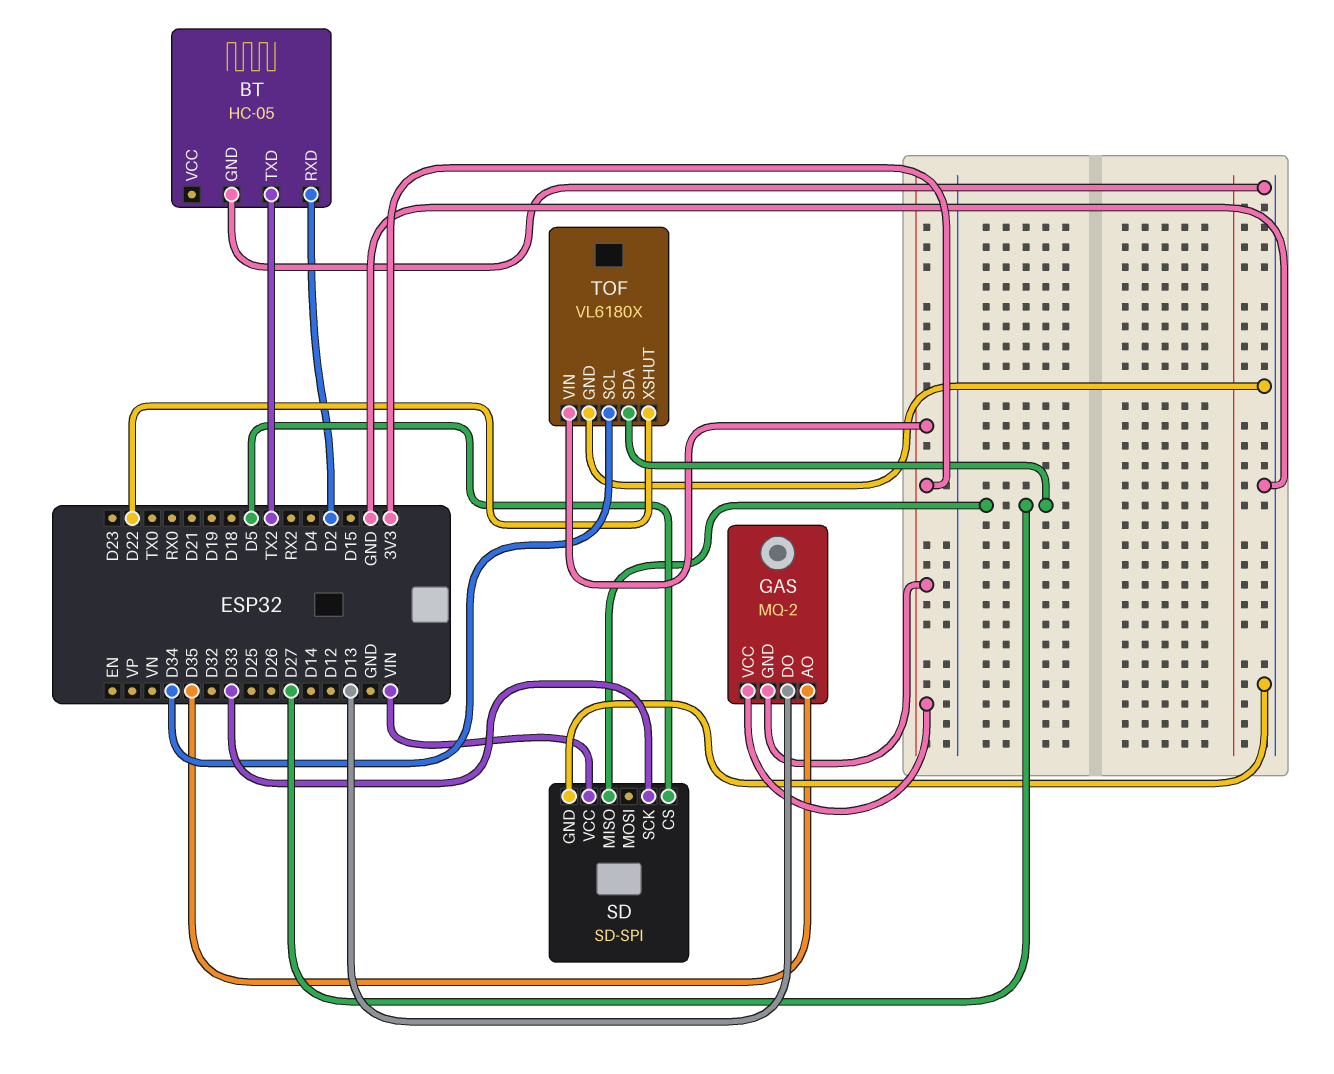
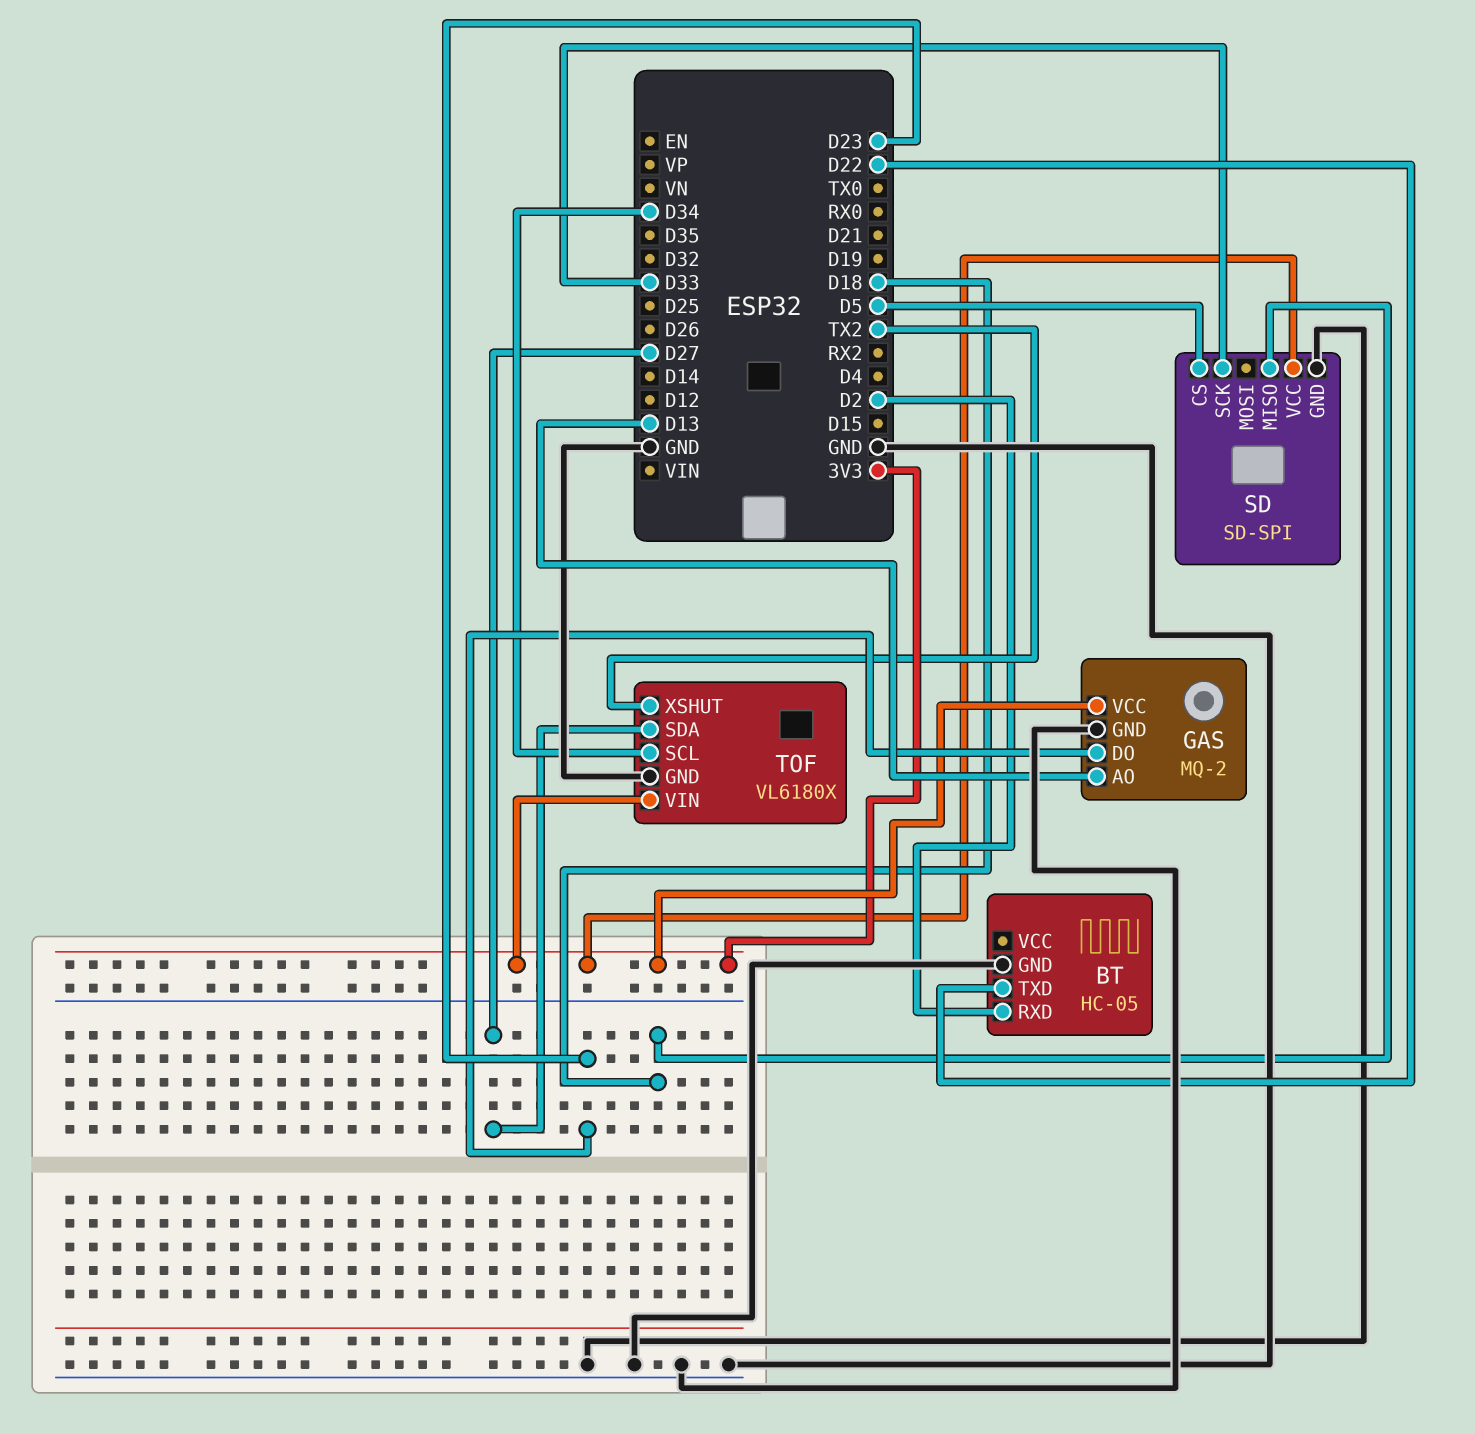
BT pin TXD: TX2 -> D22
GAS pin AO: D35 -> D13
GAS pin DO: D13 -> D23
GAS pin GND: 3V3 -> GND
SD pin MISO: D27 -> D18
SD pin VCC: VIN -> 3V3
TOF pin XSHUT: D22 -> TX2

